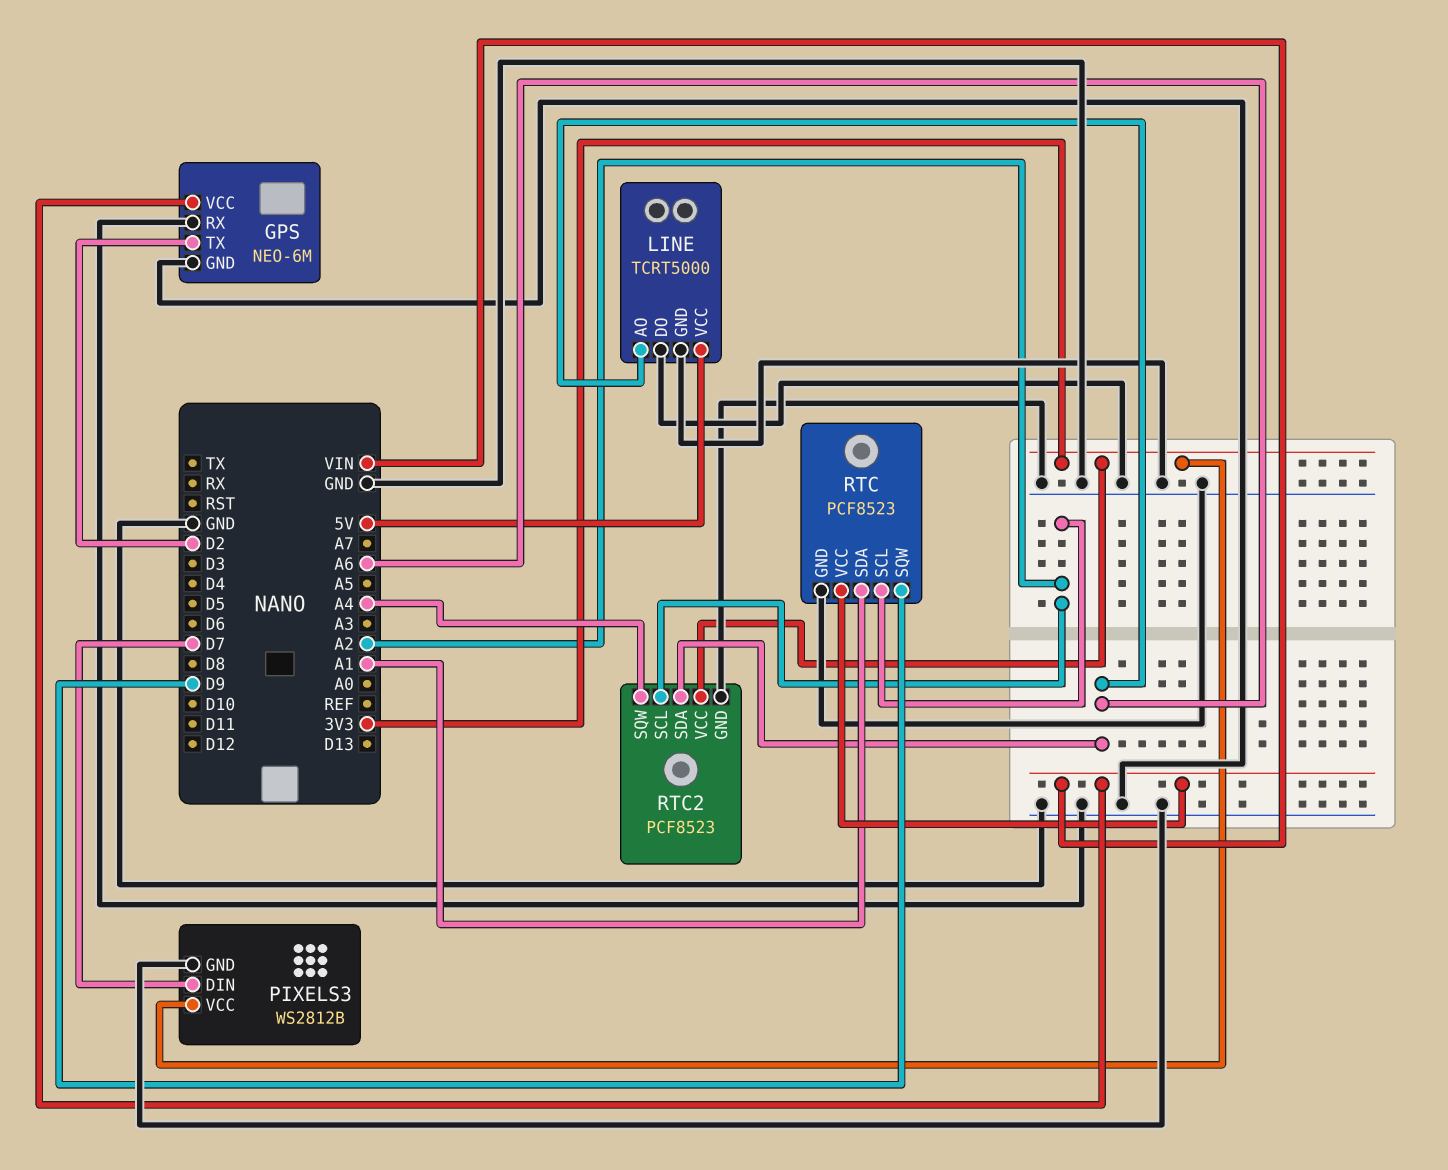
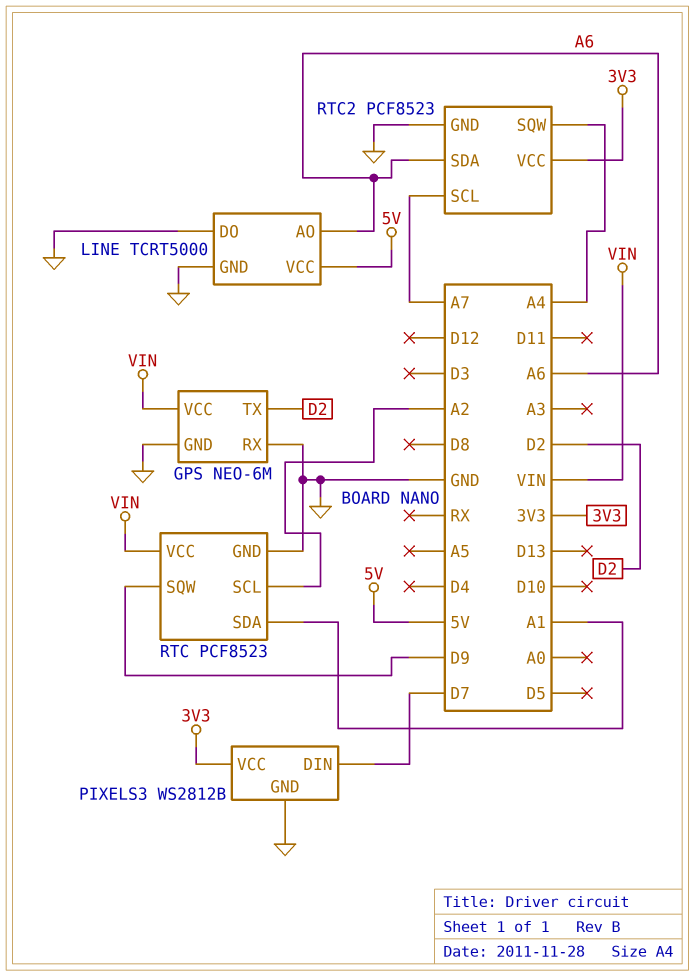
RTC2 pin SCL: A2 -> A7

